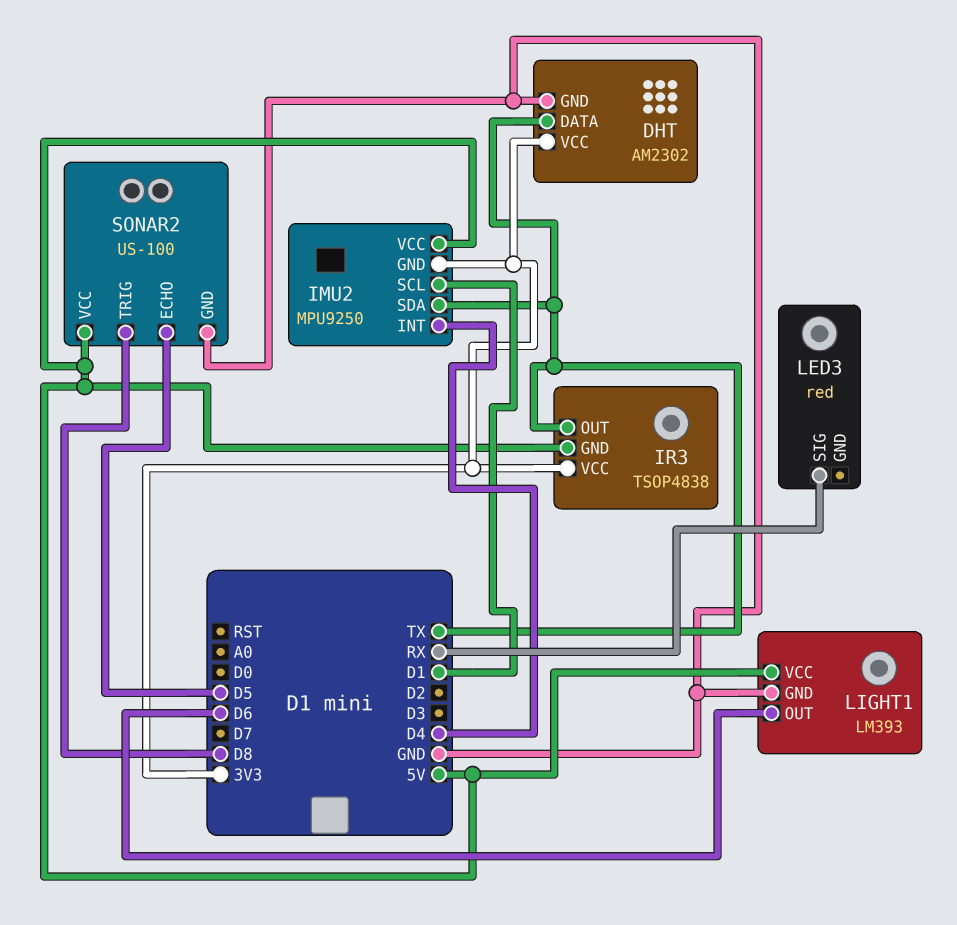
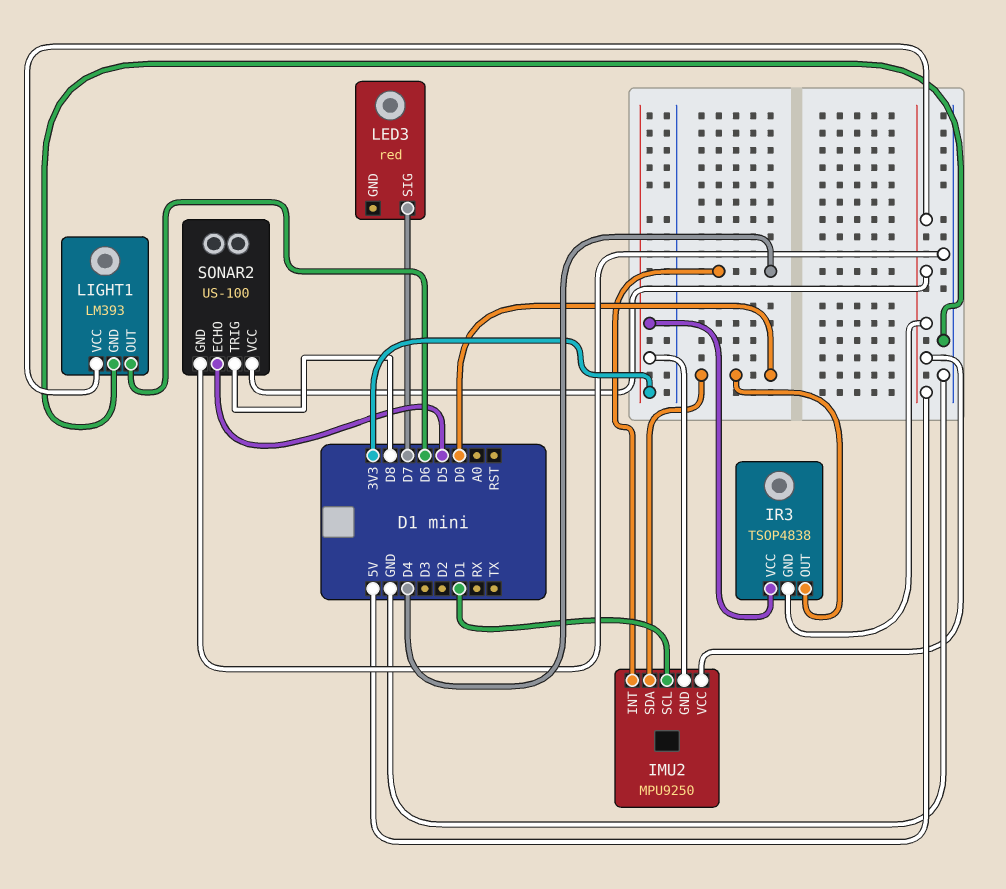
DHT: AM2302 -> none
DHT pin DATA: TX -> none
DHT pin GND: GND -> none
DHT pin VCC: 3V3 -> none
IMU2 pin SDA: TX -> D0
IR3 pin OUT: TX -> D0
LED3 pin SIG: RX -> D7

